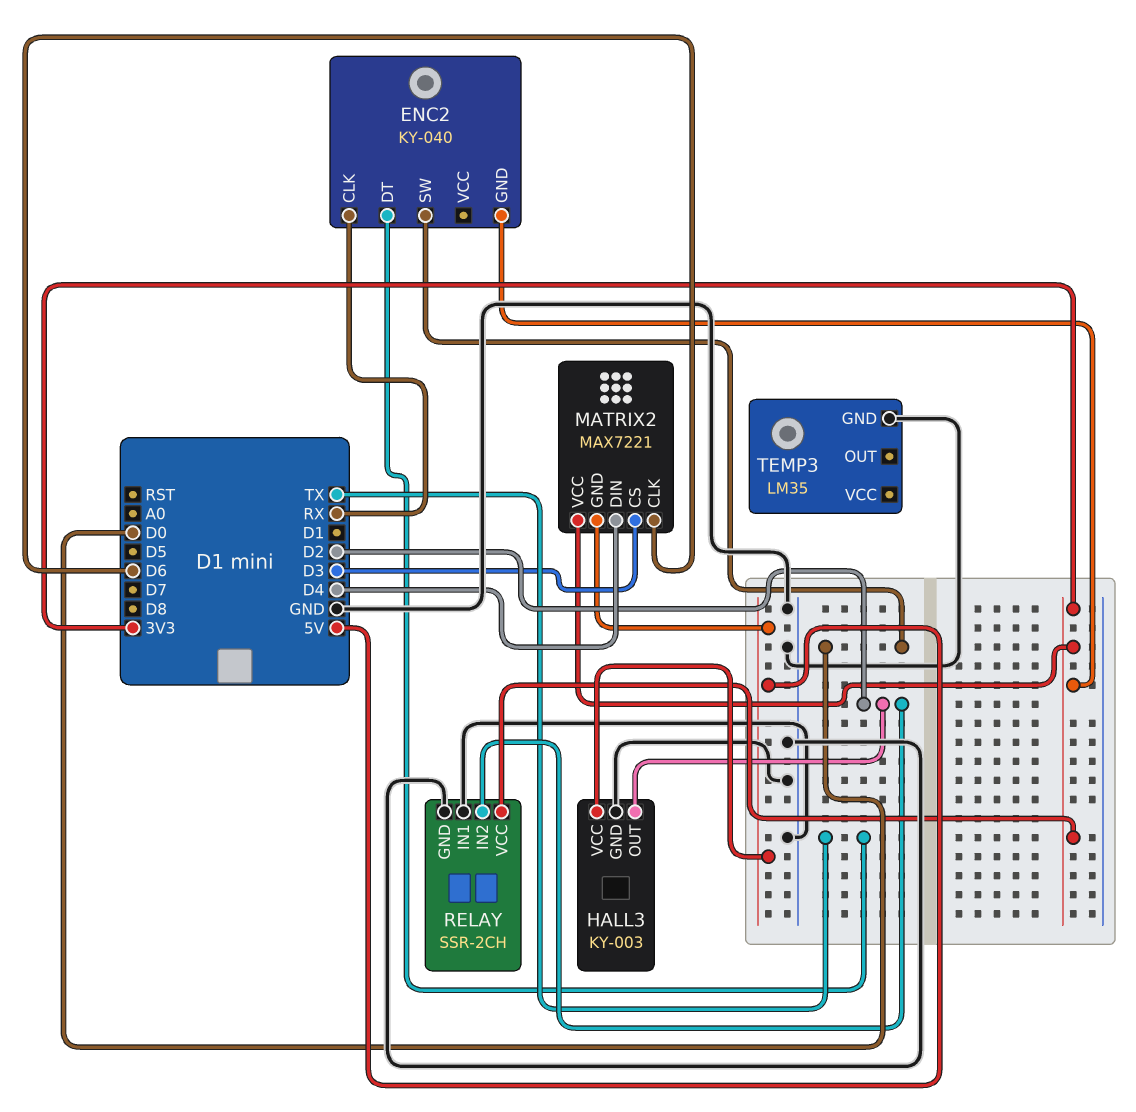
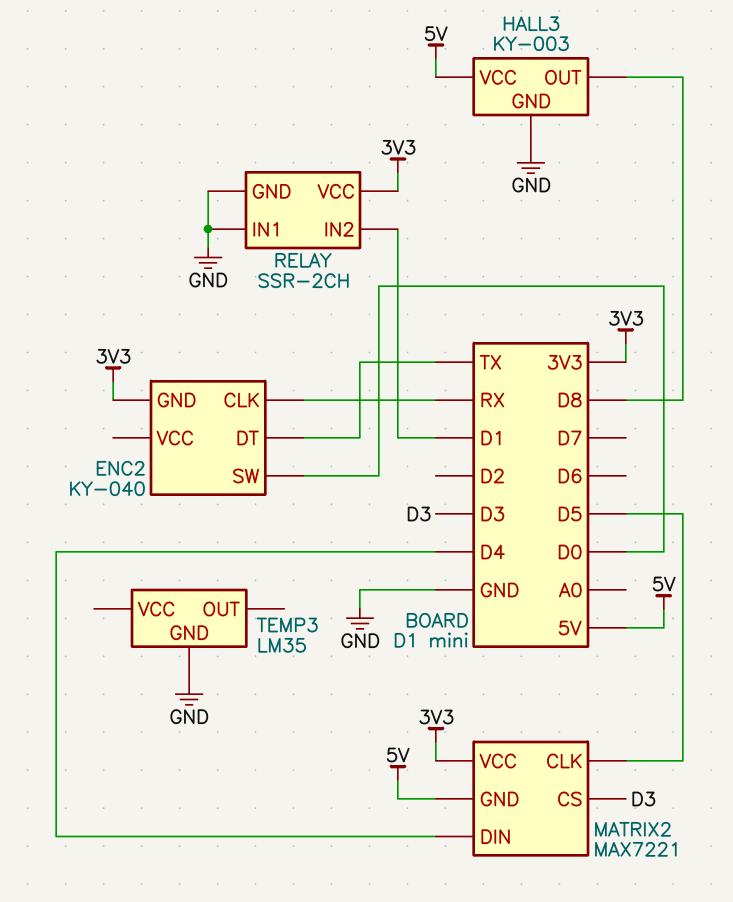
HALL3 pin OUT: D2 -> D8
MATRIX2 pin CLK: D6 -> D5
RELAY pin IN2: D2 -> D1

